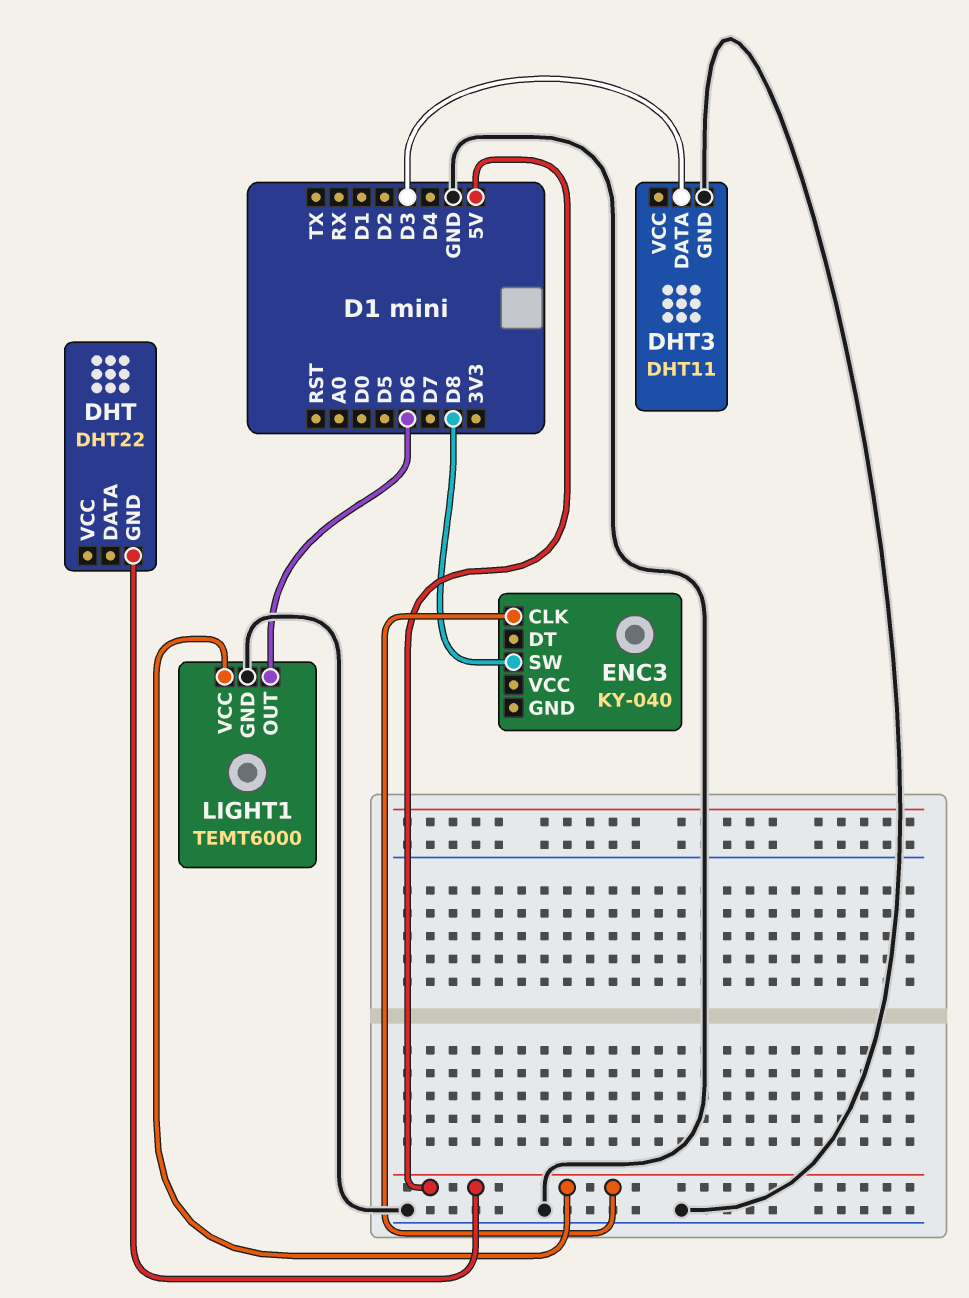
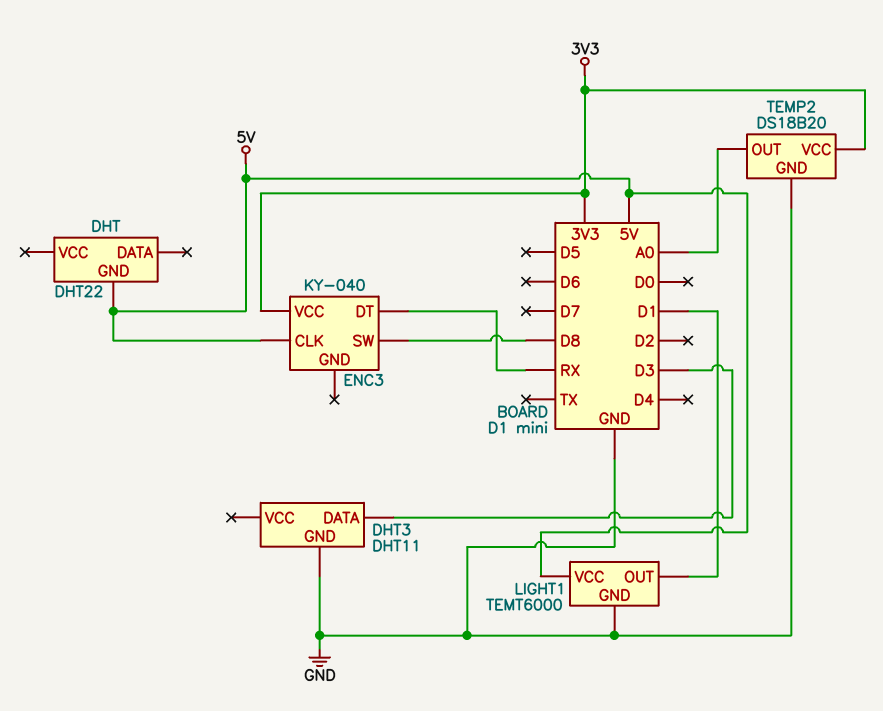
ENC3 pin DT: none -> RX
ENC3 pin VCC: none -> 3V3
LIGHT1 pin OUT: D6 -> D1
TEMP2: none -> DS18B20
TEMP2 pin GND: none -> GND
TEMP2 pin OUT: none -> A0
TEMP2 pin VCC: none -> 3V3

